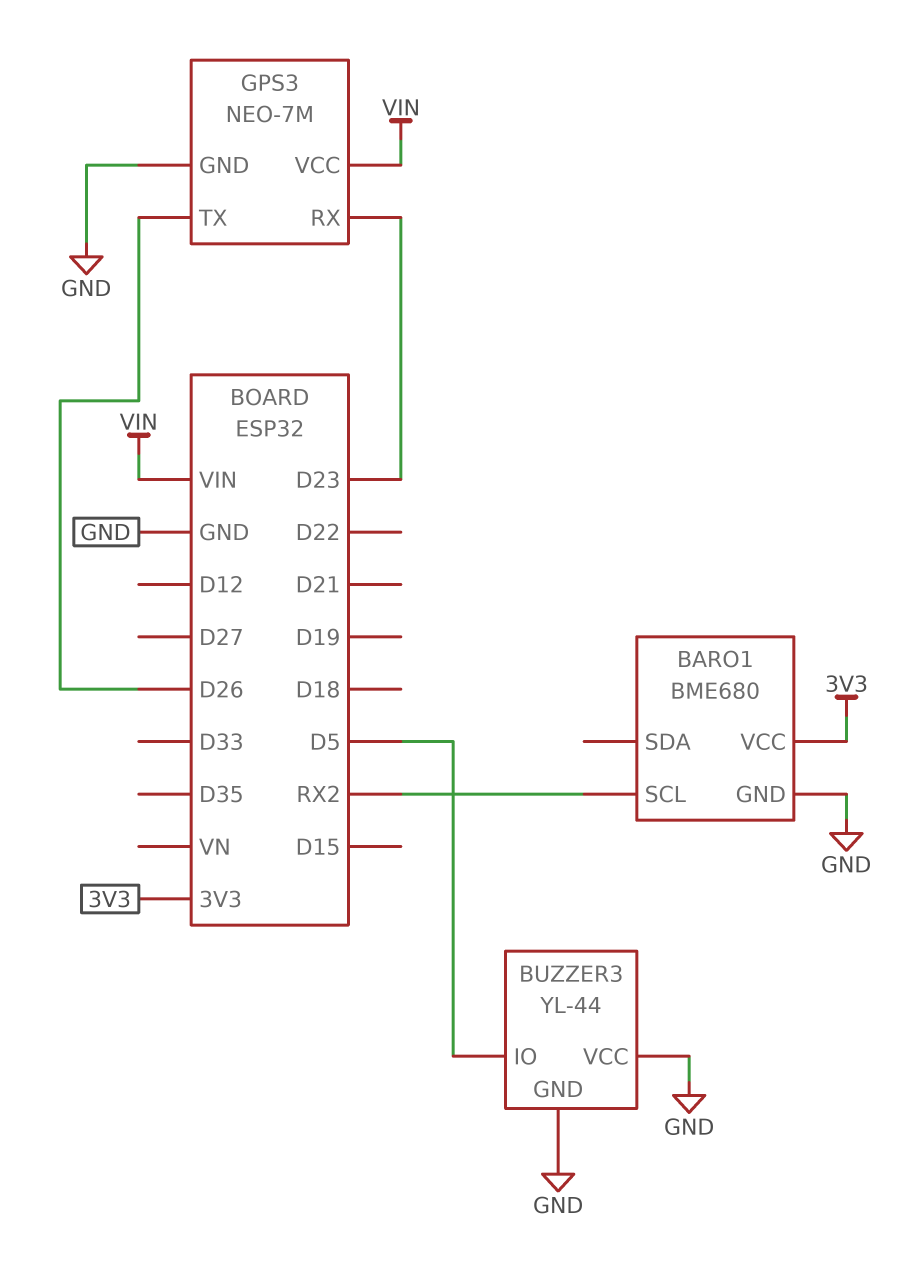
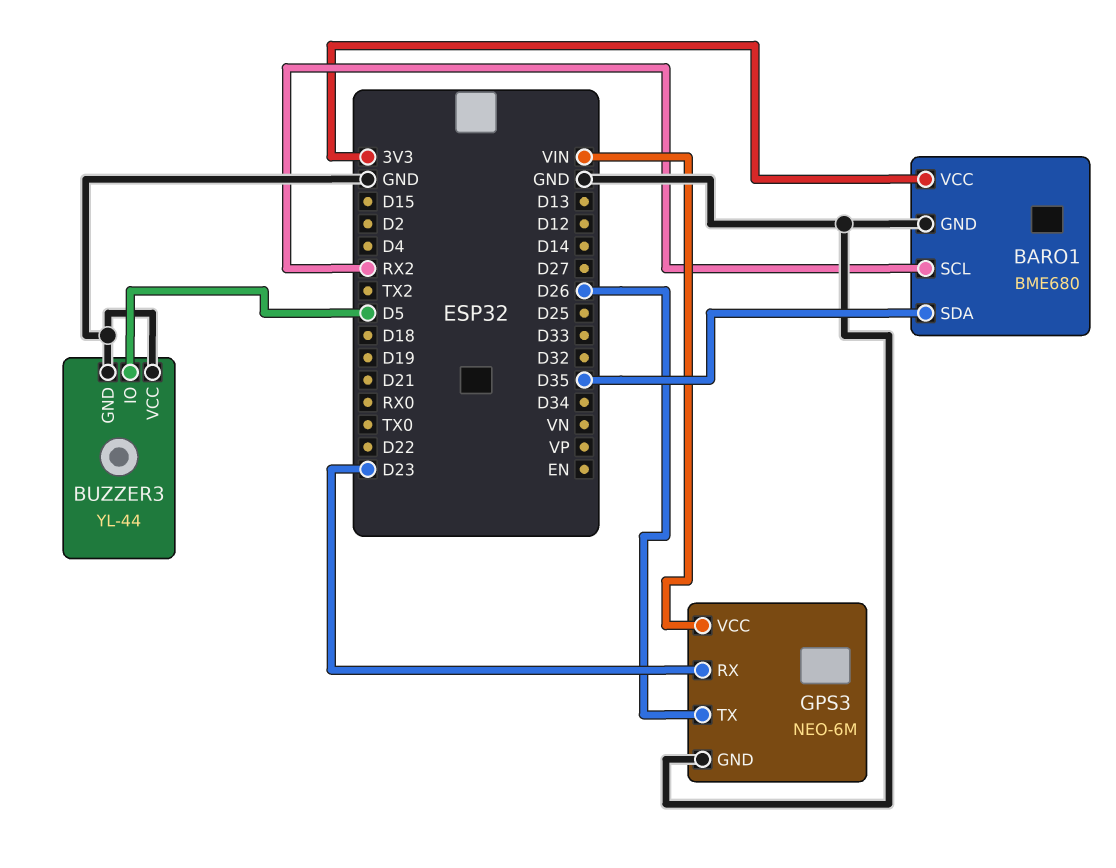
BARO1 pin SDA: none -> D35
GPS3: NEO-7M -> NEO-6M

